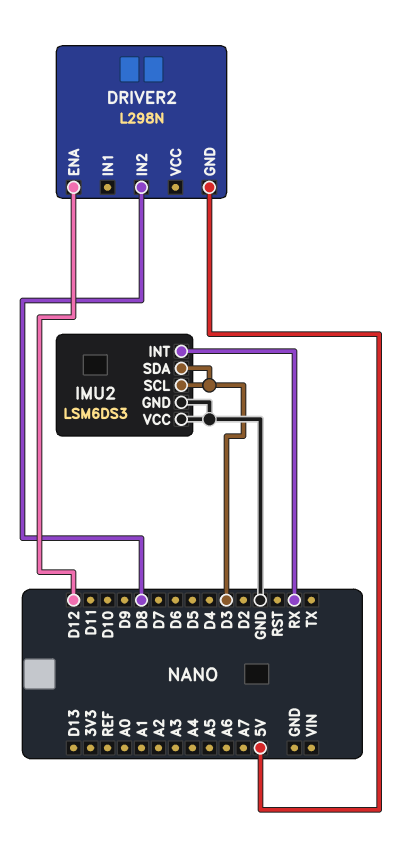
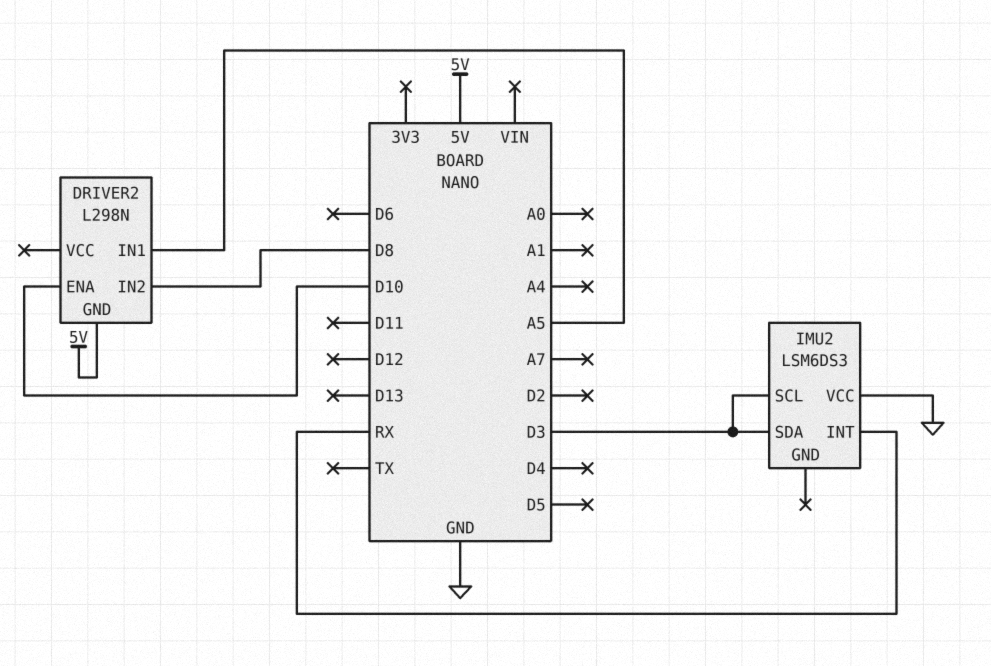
DRIVER2 pin ENA: D12 -> D10
DRIVER2 pin IN1: none -> A5
IMU2 pin GND: GND -> none

